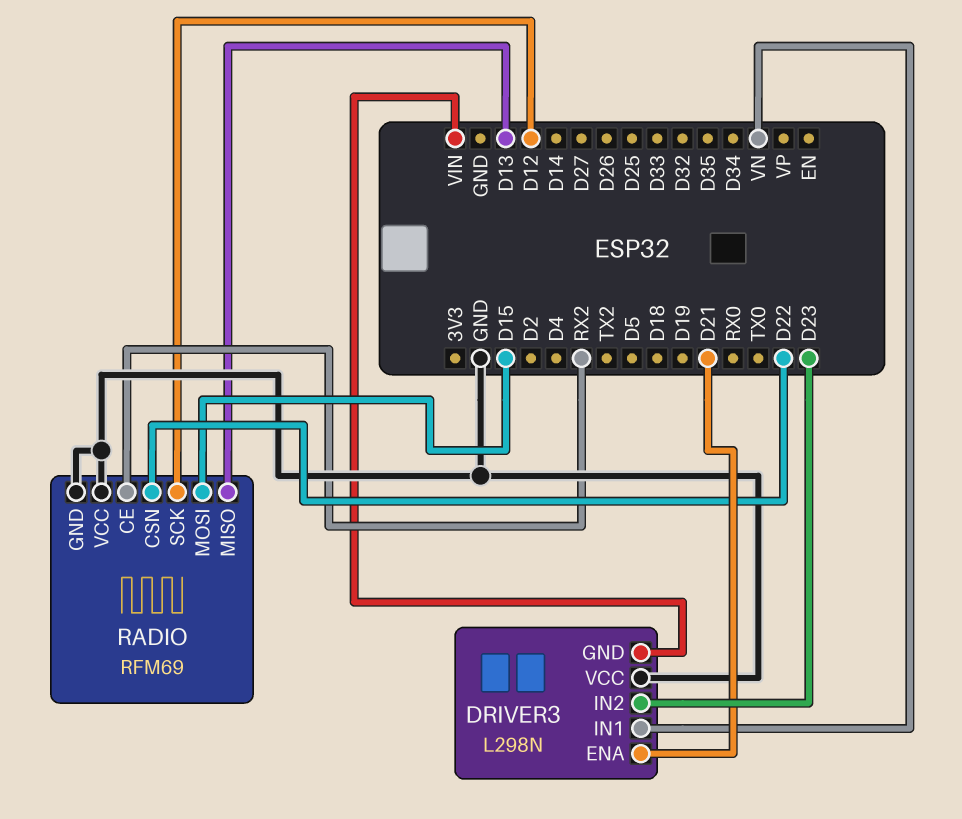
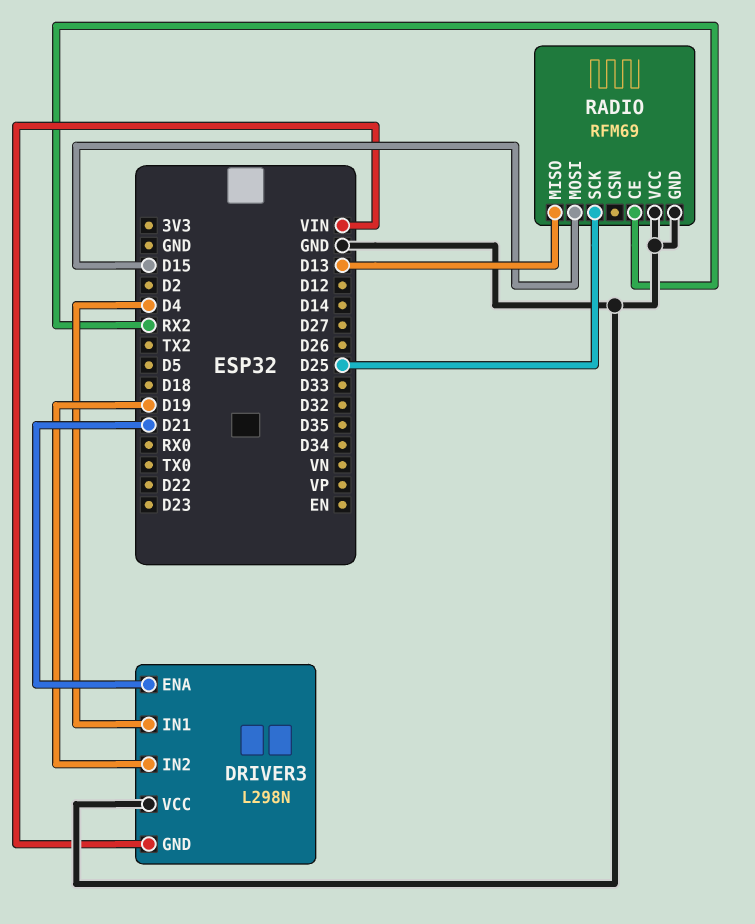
DRIVER3 pin IN1: VN -> D4
DRIVER3 pin IN2: D23 -> D19
RADIO pin CSN: D22 -> none
RADIO pin SCK: D12 -> D25

